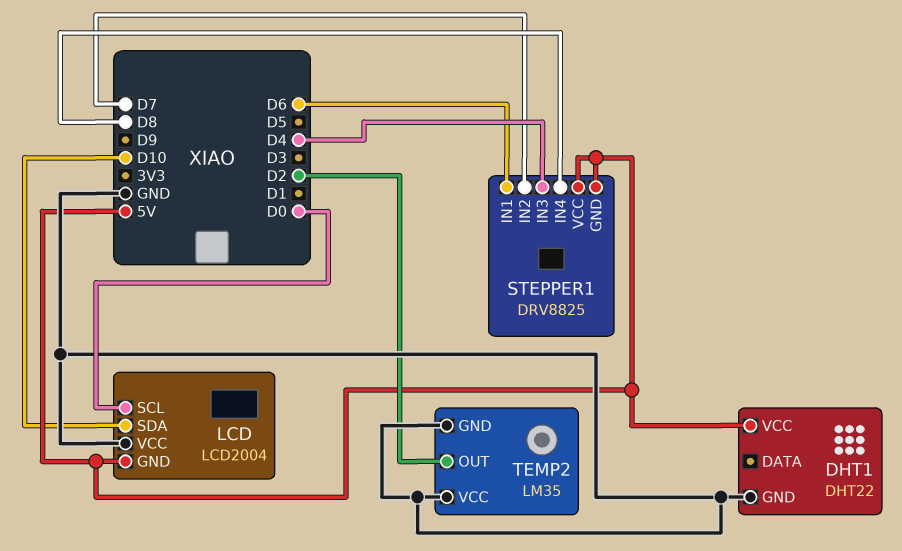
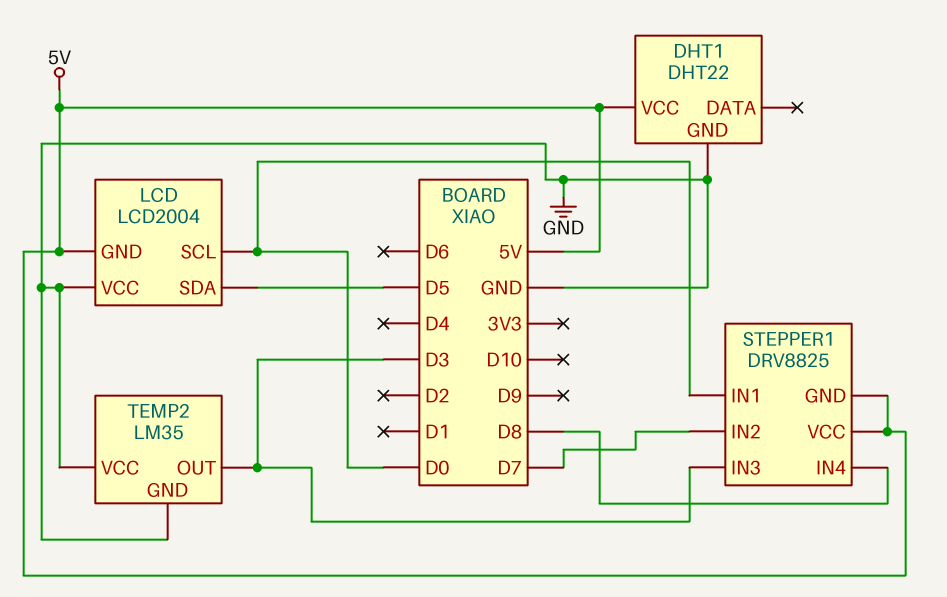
LCD pin SDA: D10 -> D5
STEPPER1 pin IN1: D6 -> D0
STEPPER1 pin IN3: D4 -> D3
TEMP2 pin OUT: D2 -> D3

